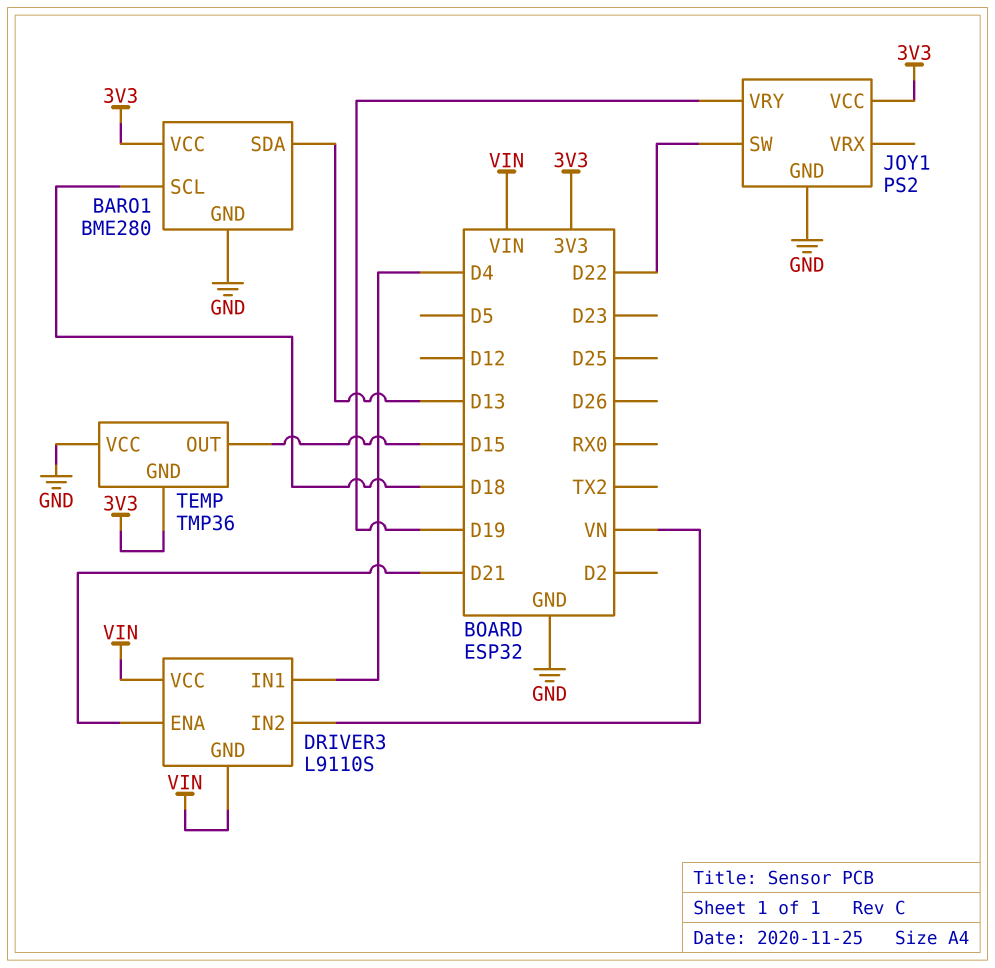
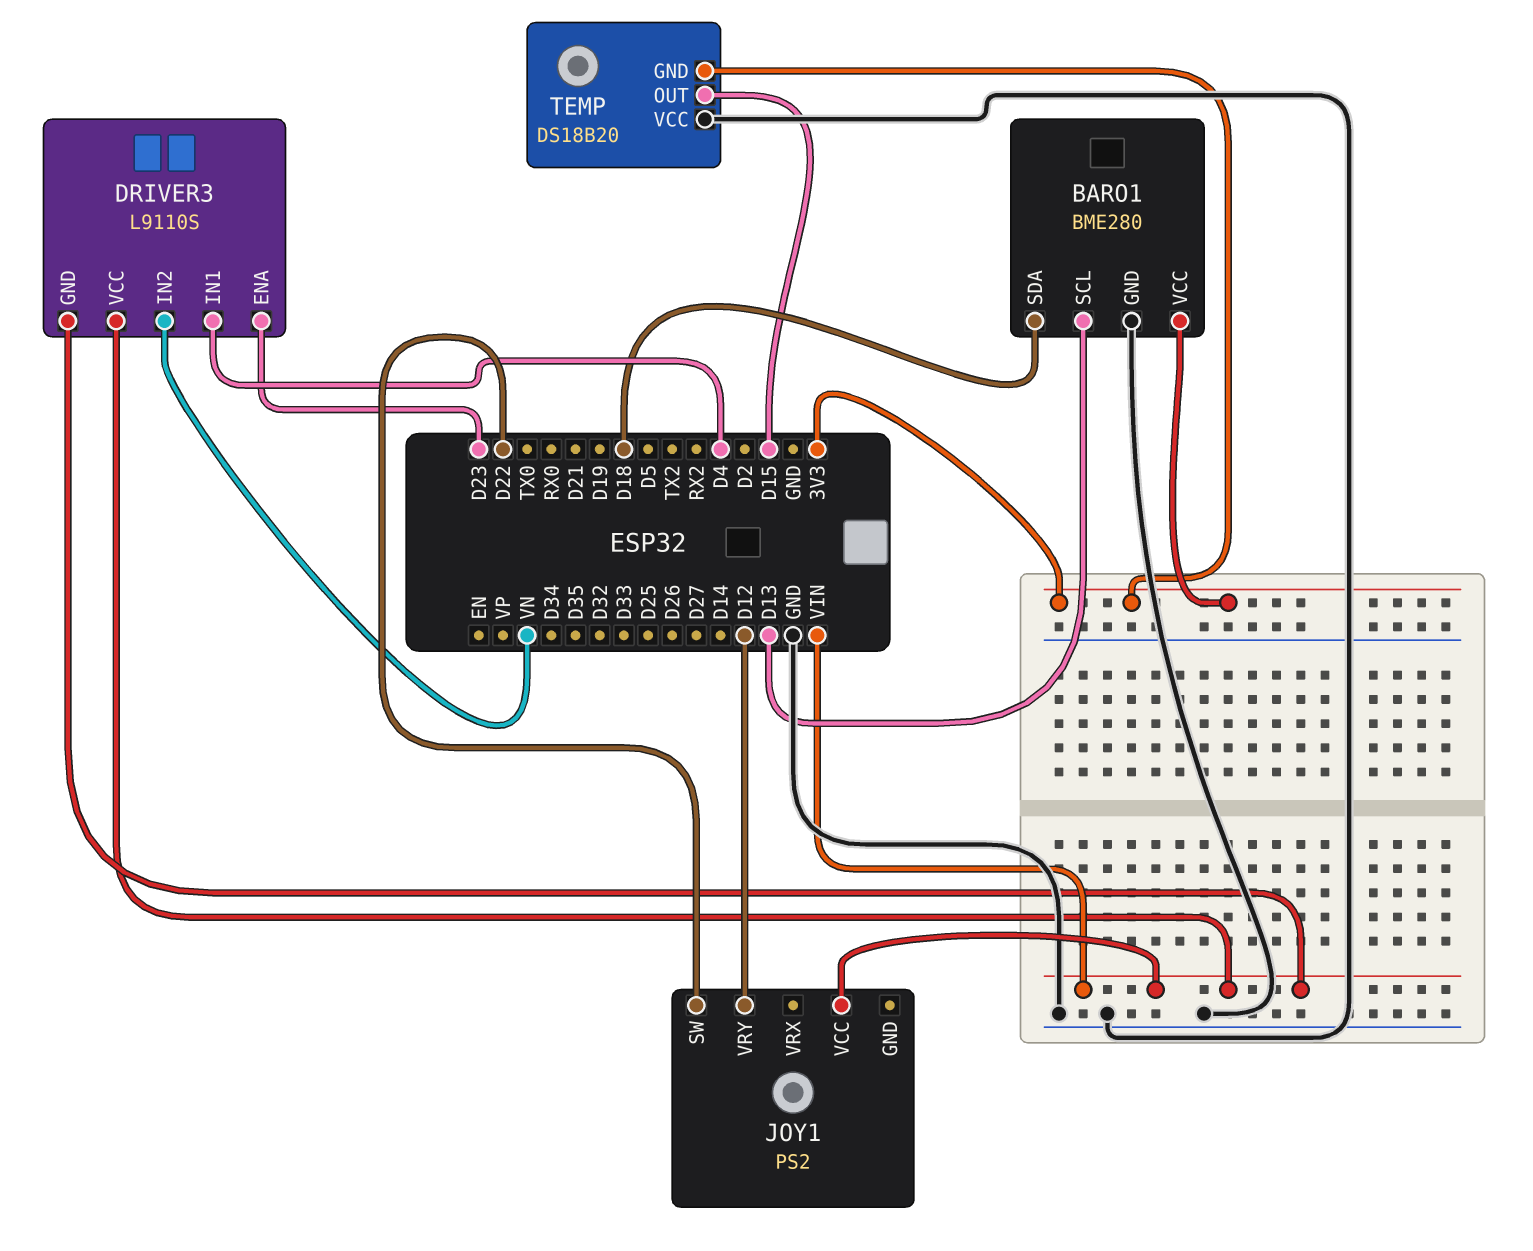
BARO1 pin SCL: D18 -> D13
BARO1 pin SDA: D13 -> D18
DRIVER3 pin ENA: D21 -> D23
JOY1 pin GND: GND -> none
JOY1 pin VCC: 3V3 -> VIN
JOY1 pin VRY: D19 -> D12
TEMP: TMP36 -> DS18B20

